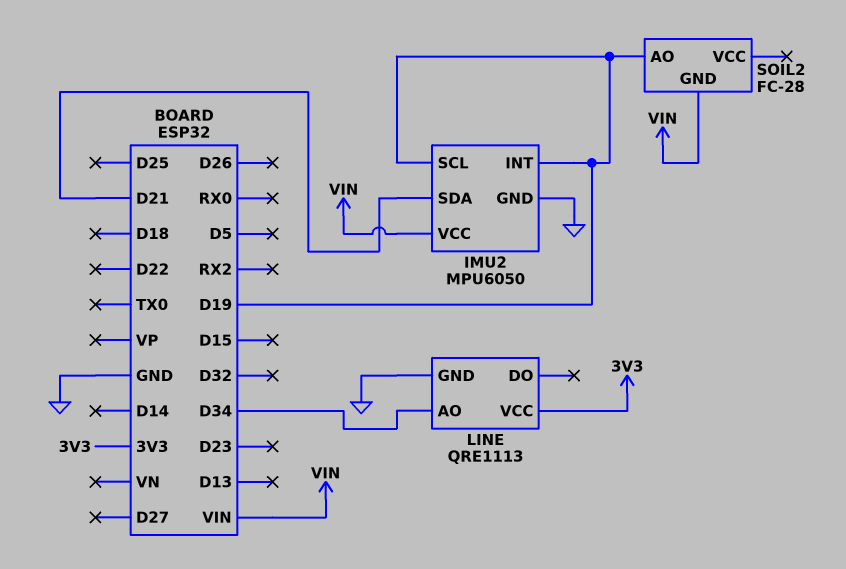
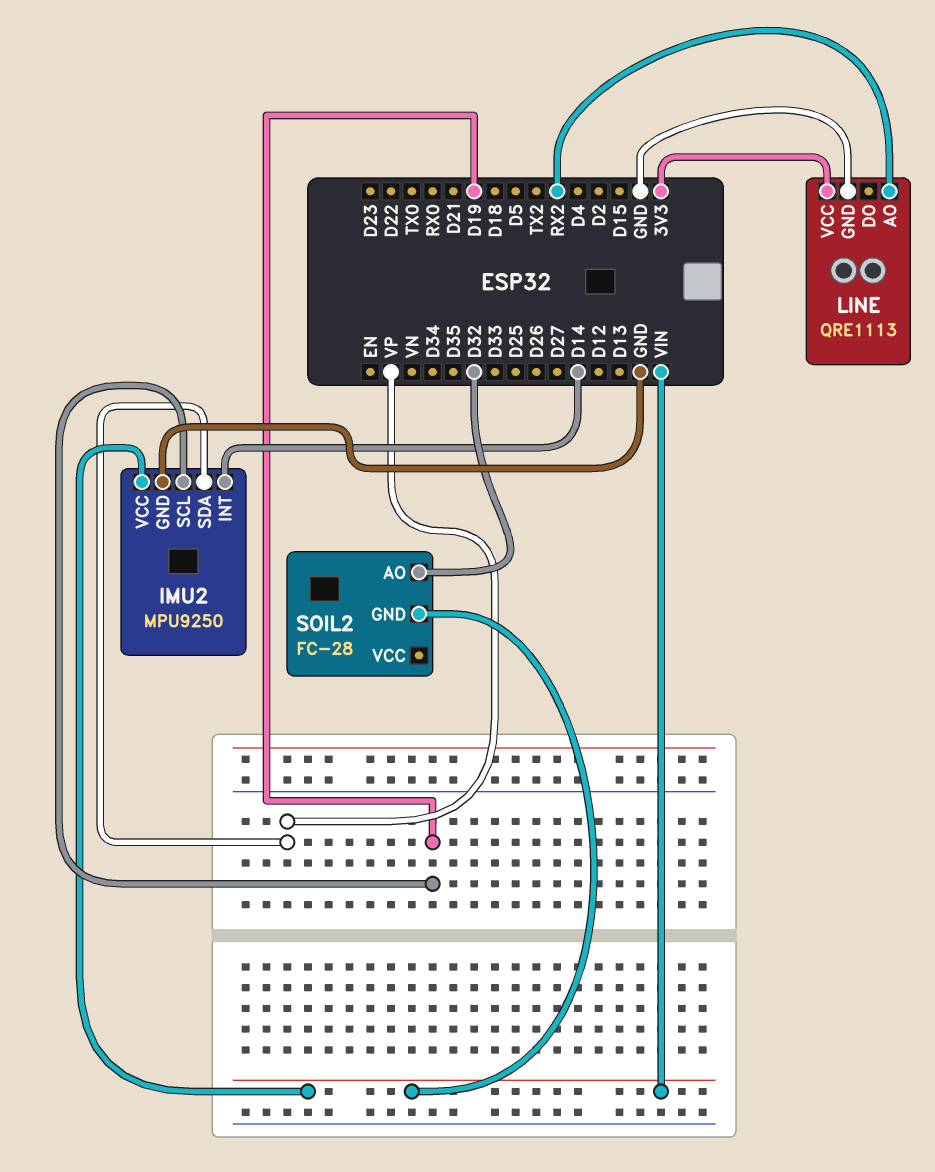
IMU2: MPU6050 -> MPU9250
IMU2 pin INT: D19 -> D14
IMU2 pin SDA: D21 -> VP
LINE pin AO: D34 -> RX2
SOIL2 pin AO: D19 -> D32

